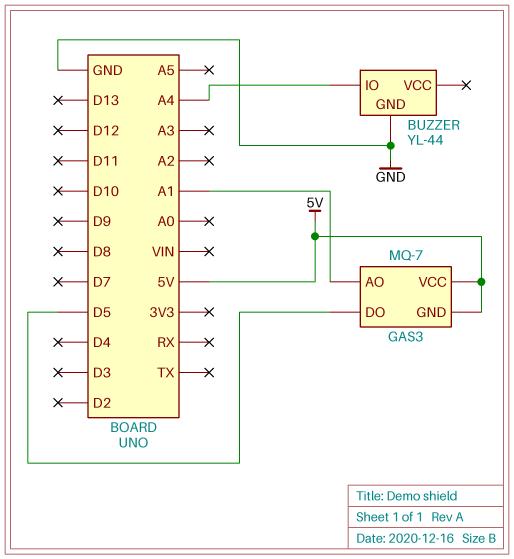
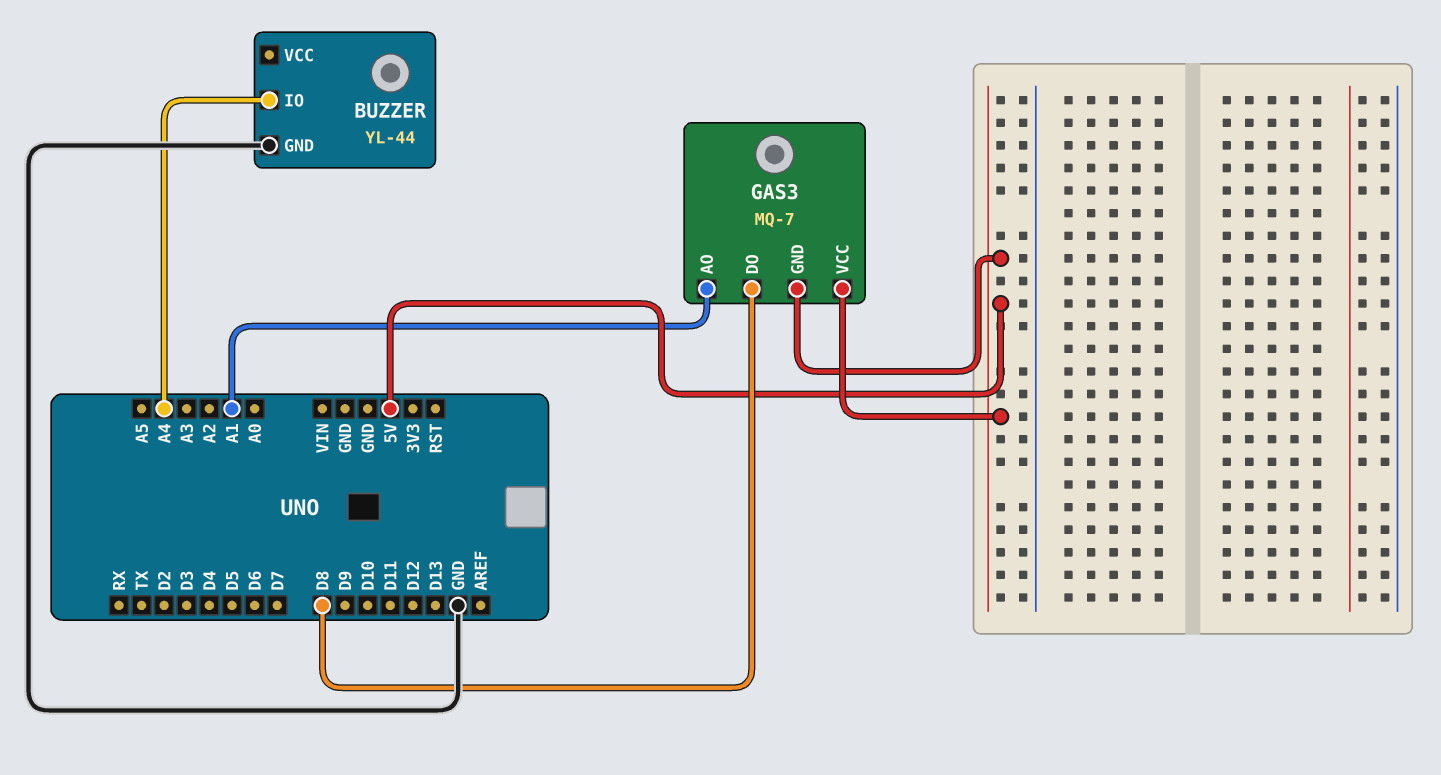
GAS3 pin DO: D5 -> D8

